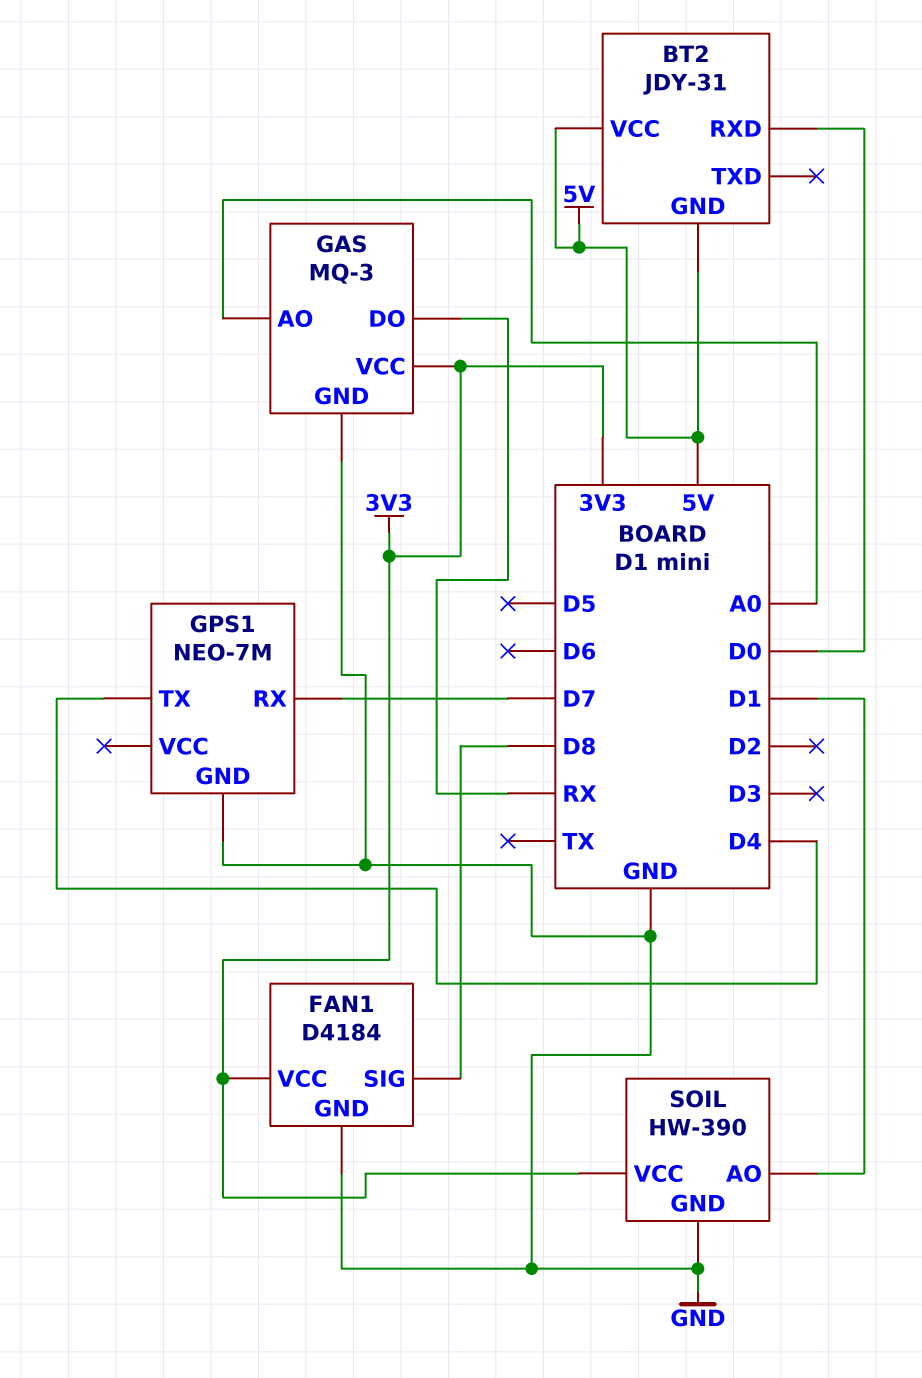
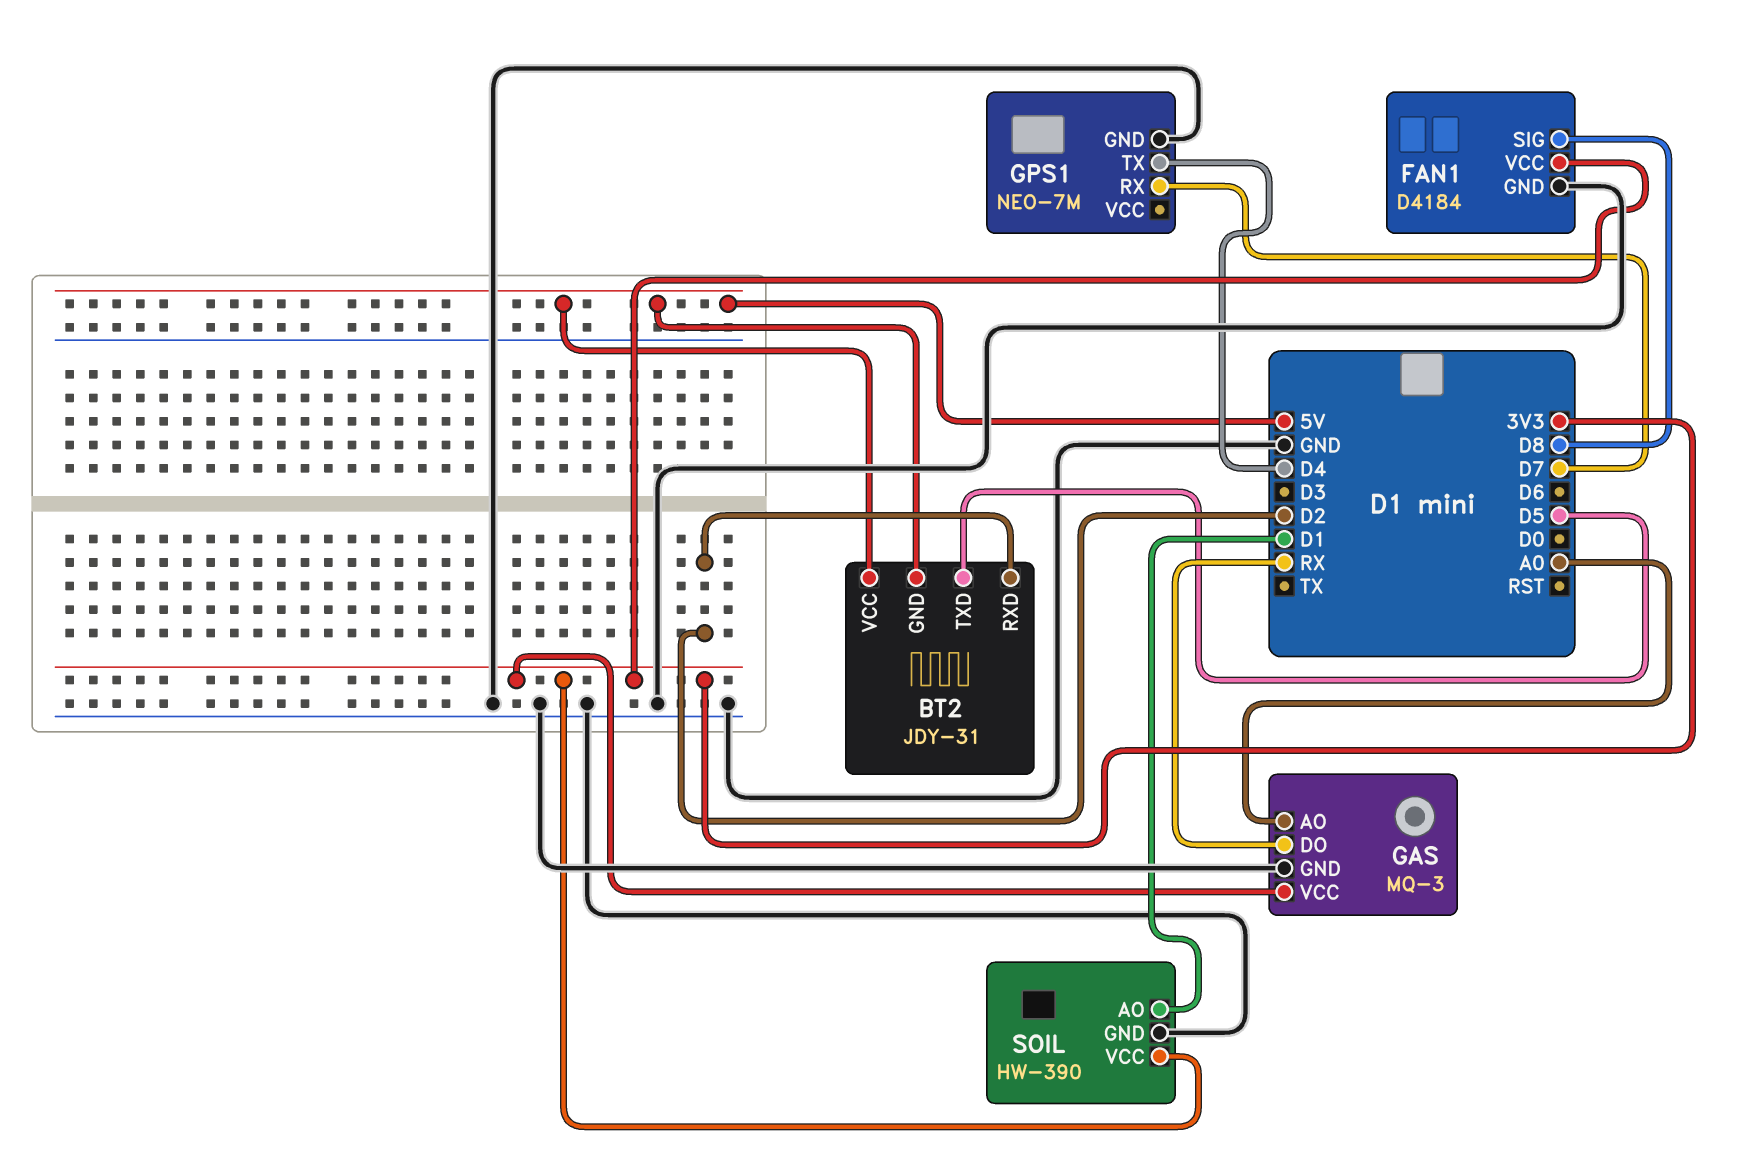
BT2 pin RXD: D0 -> D2
BT2 pin TXD: none -> D5

